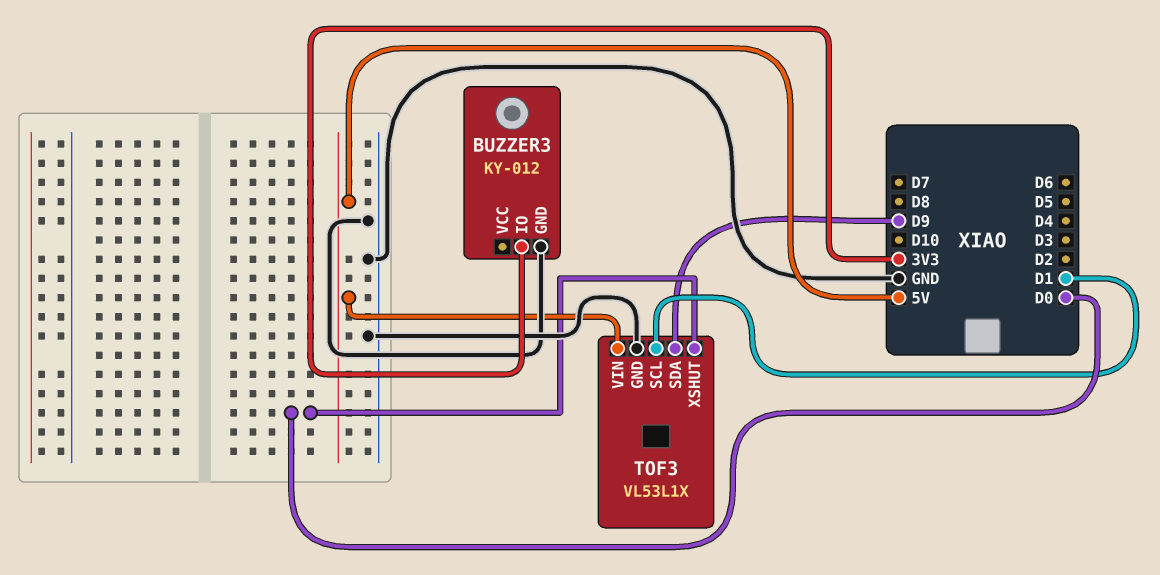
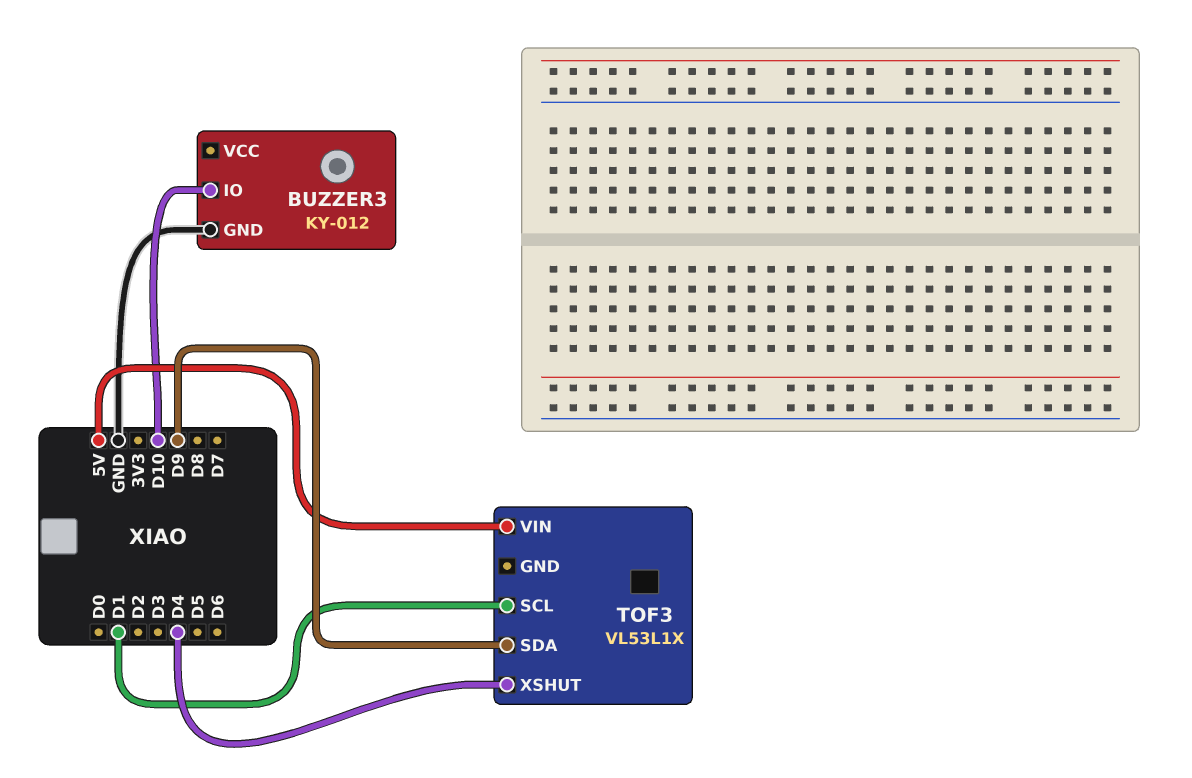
BUZZER3 pin IO: 3V3 -> D10
TOF3 pin GND: GND -> none
TOF3 pin XSHUT: D0 -> D4

